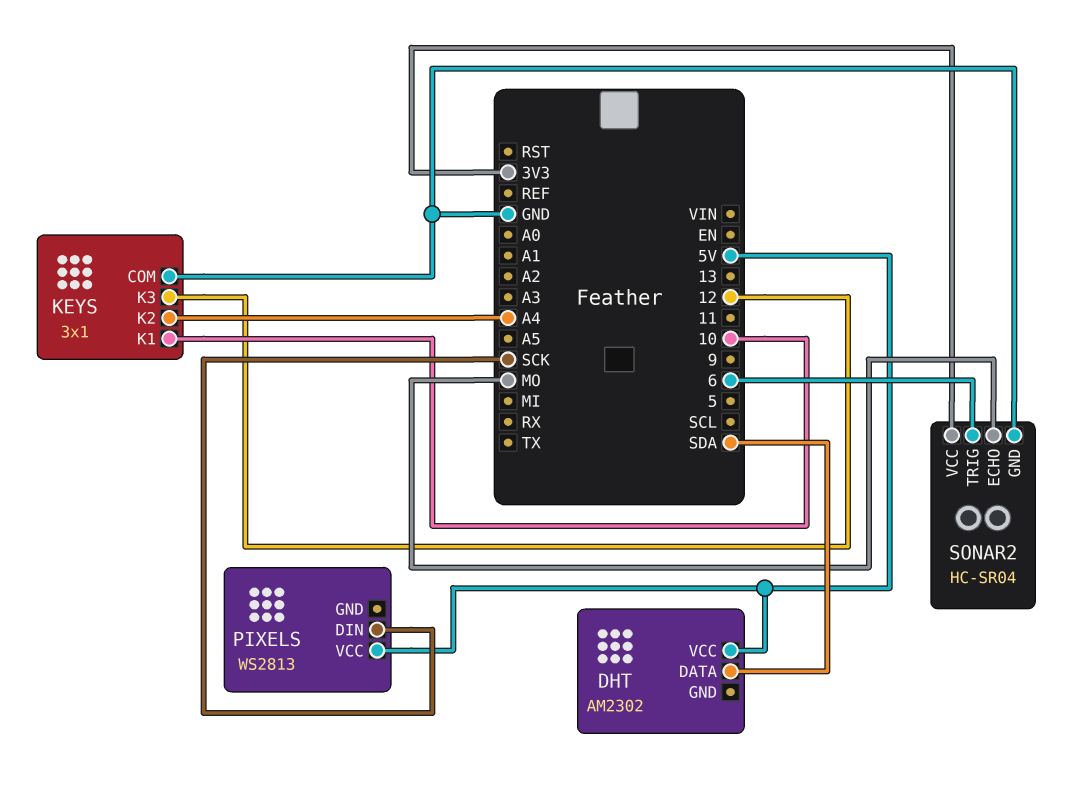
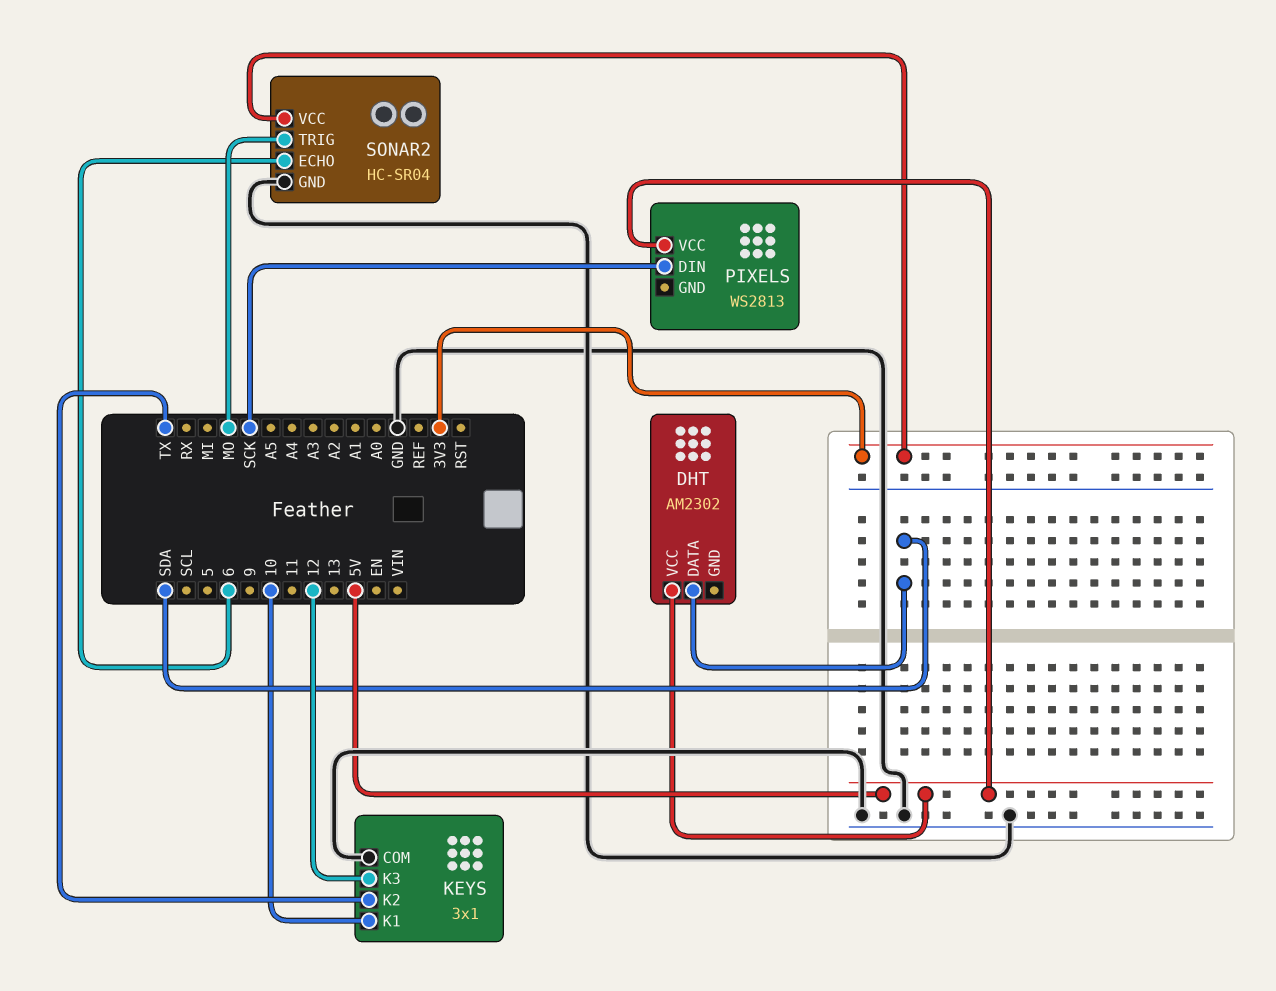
KEYS pin K2: A4 -> TX
SONAR2 pin ECHO: MO -> 6
SONAR2 pin TRIG: 6 -> MO

